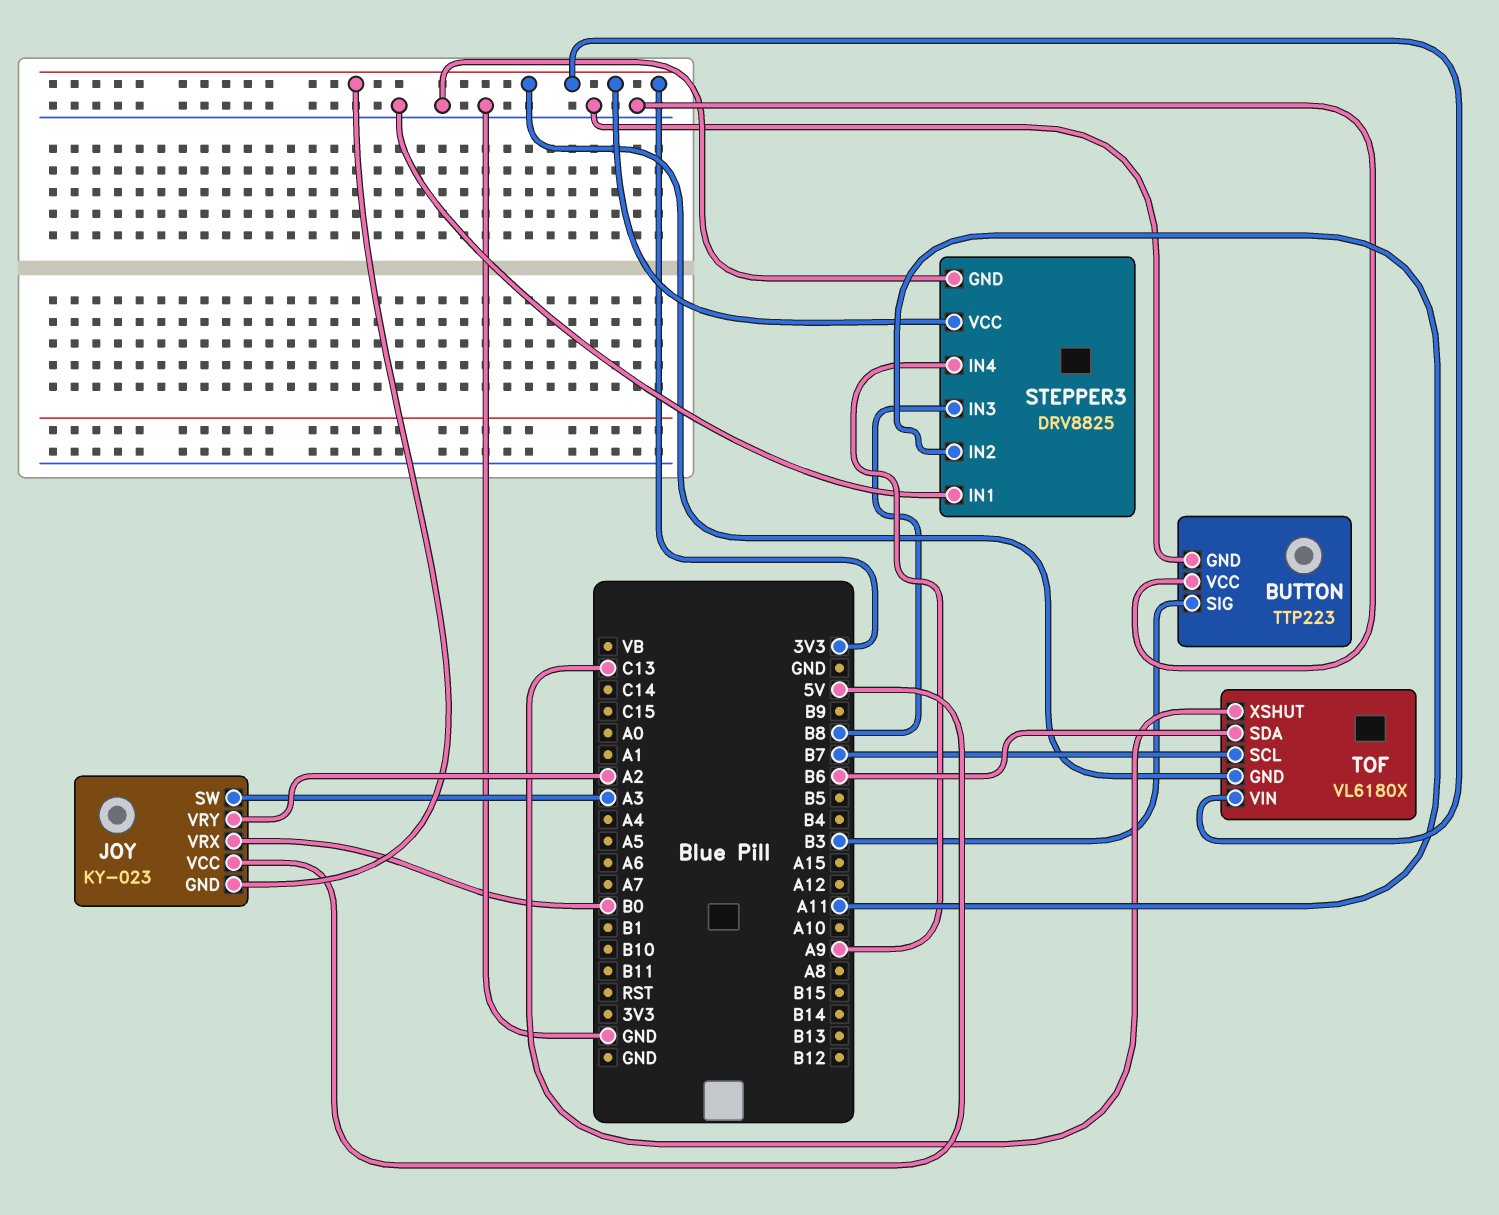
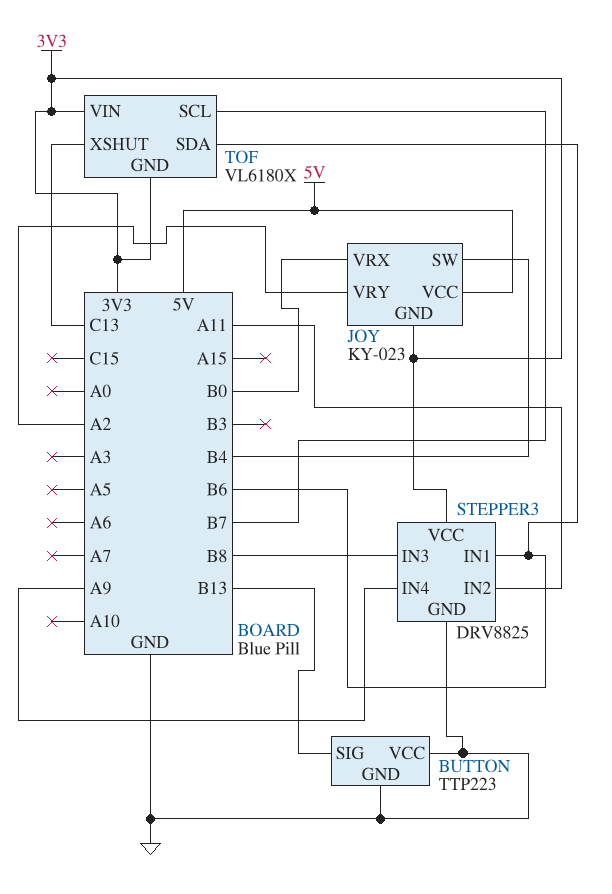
BUTTON pin SIG: B3 -> B13
JOY pin SW: A3 -> B4
STEPPER3 pin IN1: GND -> B6

